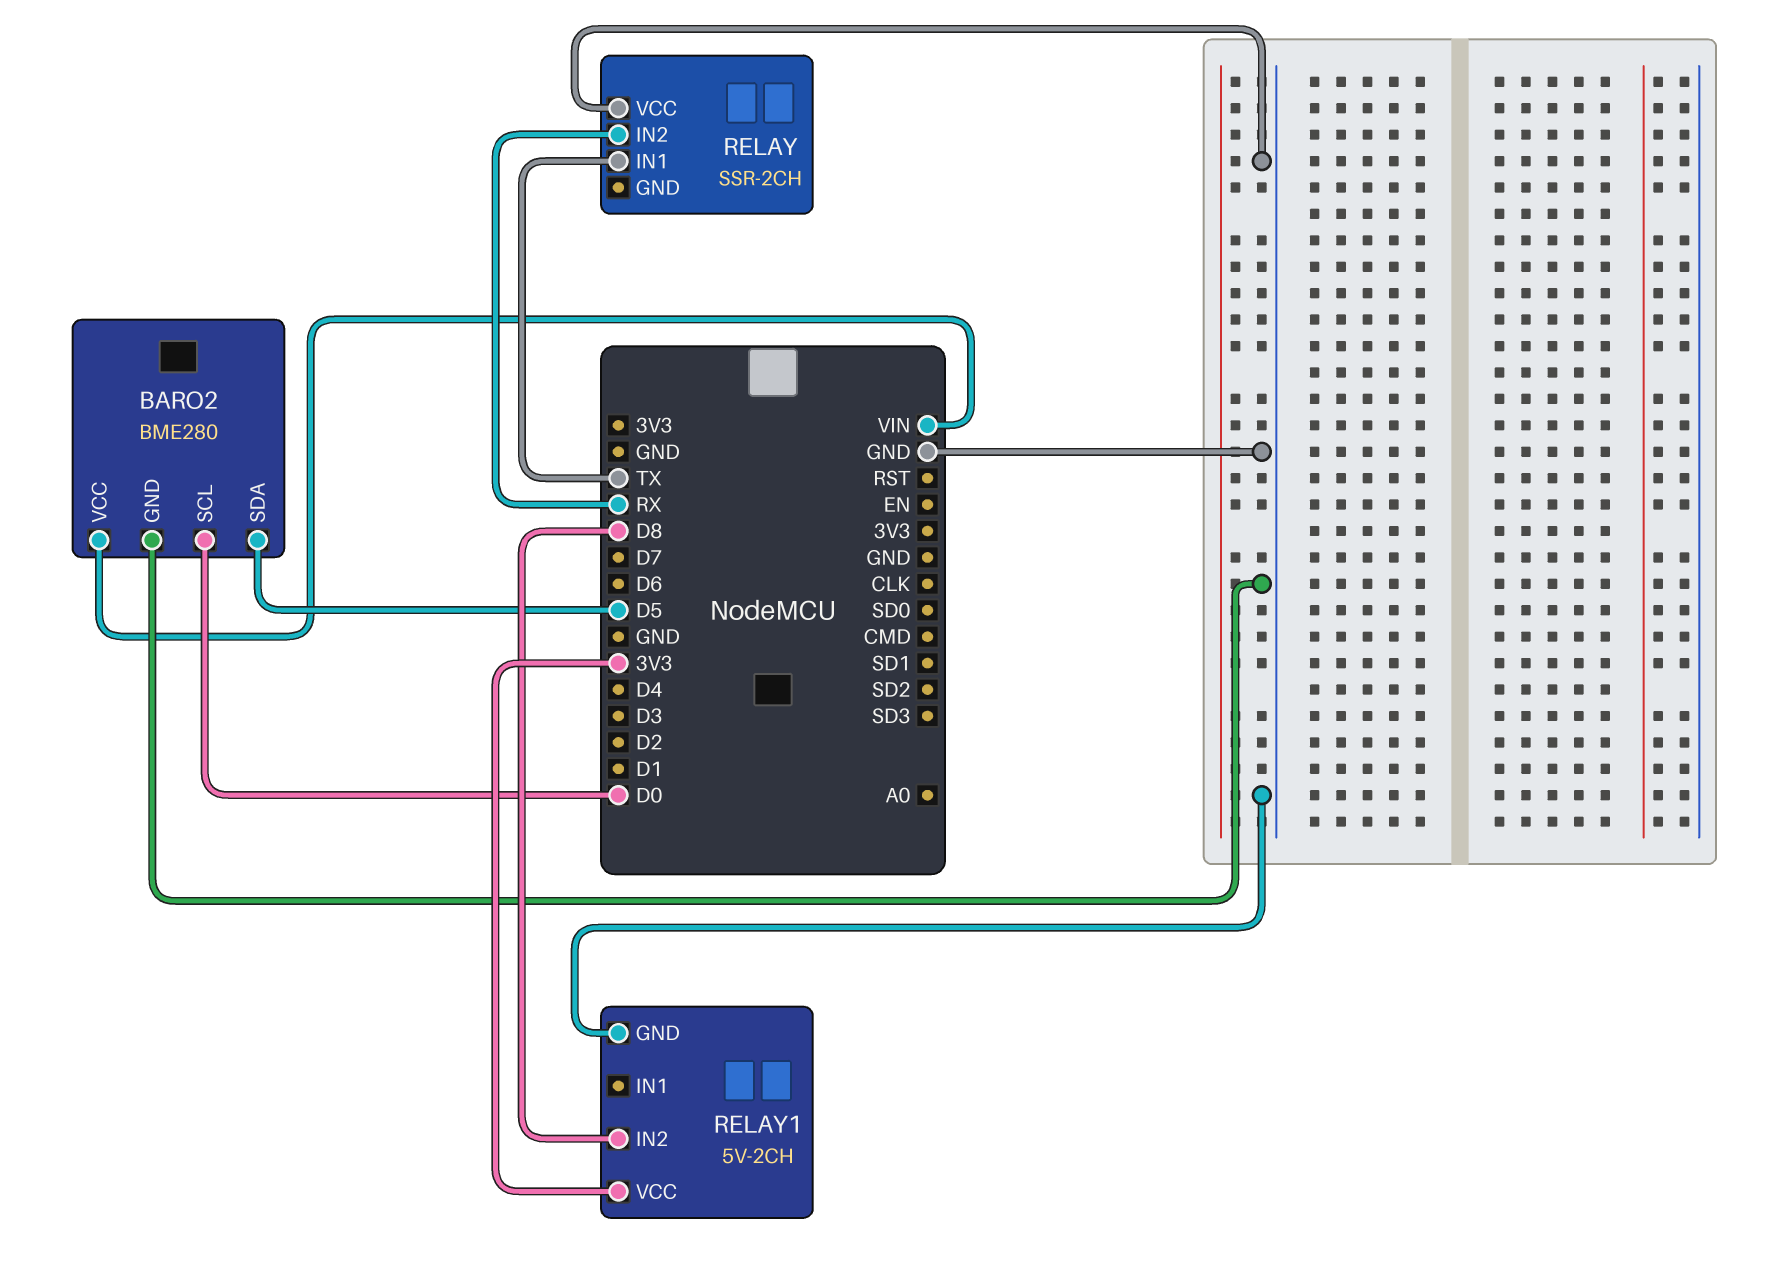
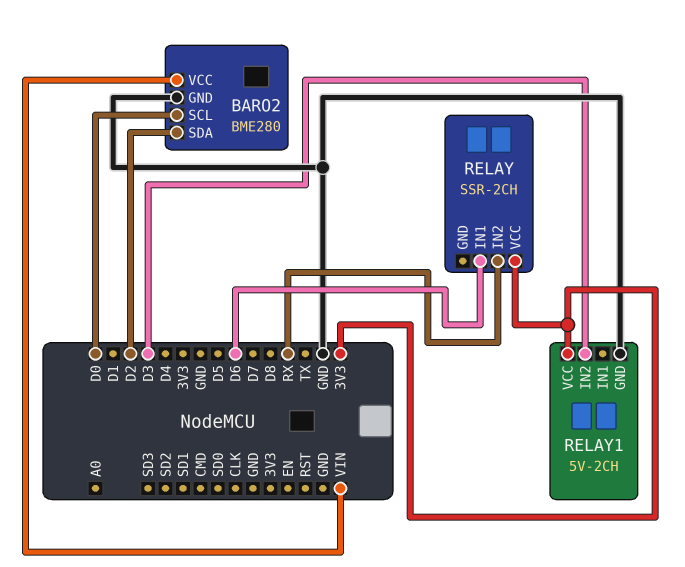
BARO2 pin SDA: D5 -> D2
RELAY pin IN1: TX -> D6
RELAY pin VCC: GND -> 3V3
RELAY1 pin IN2: D8 -> D3

